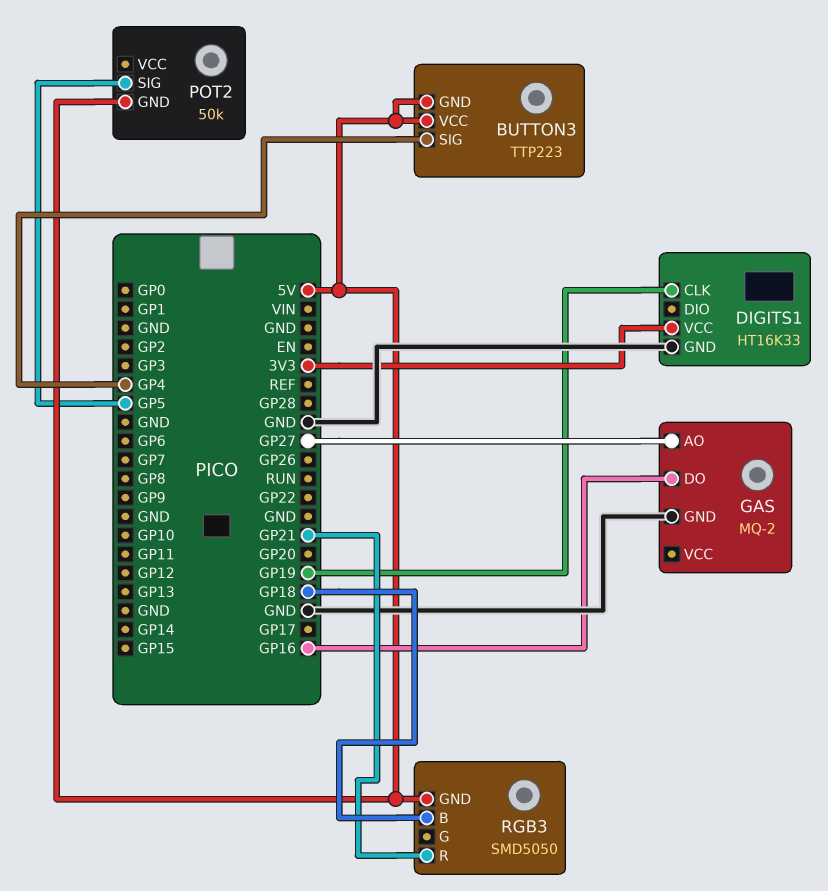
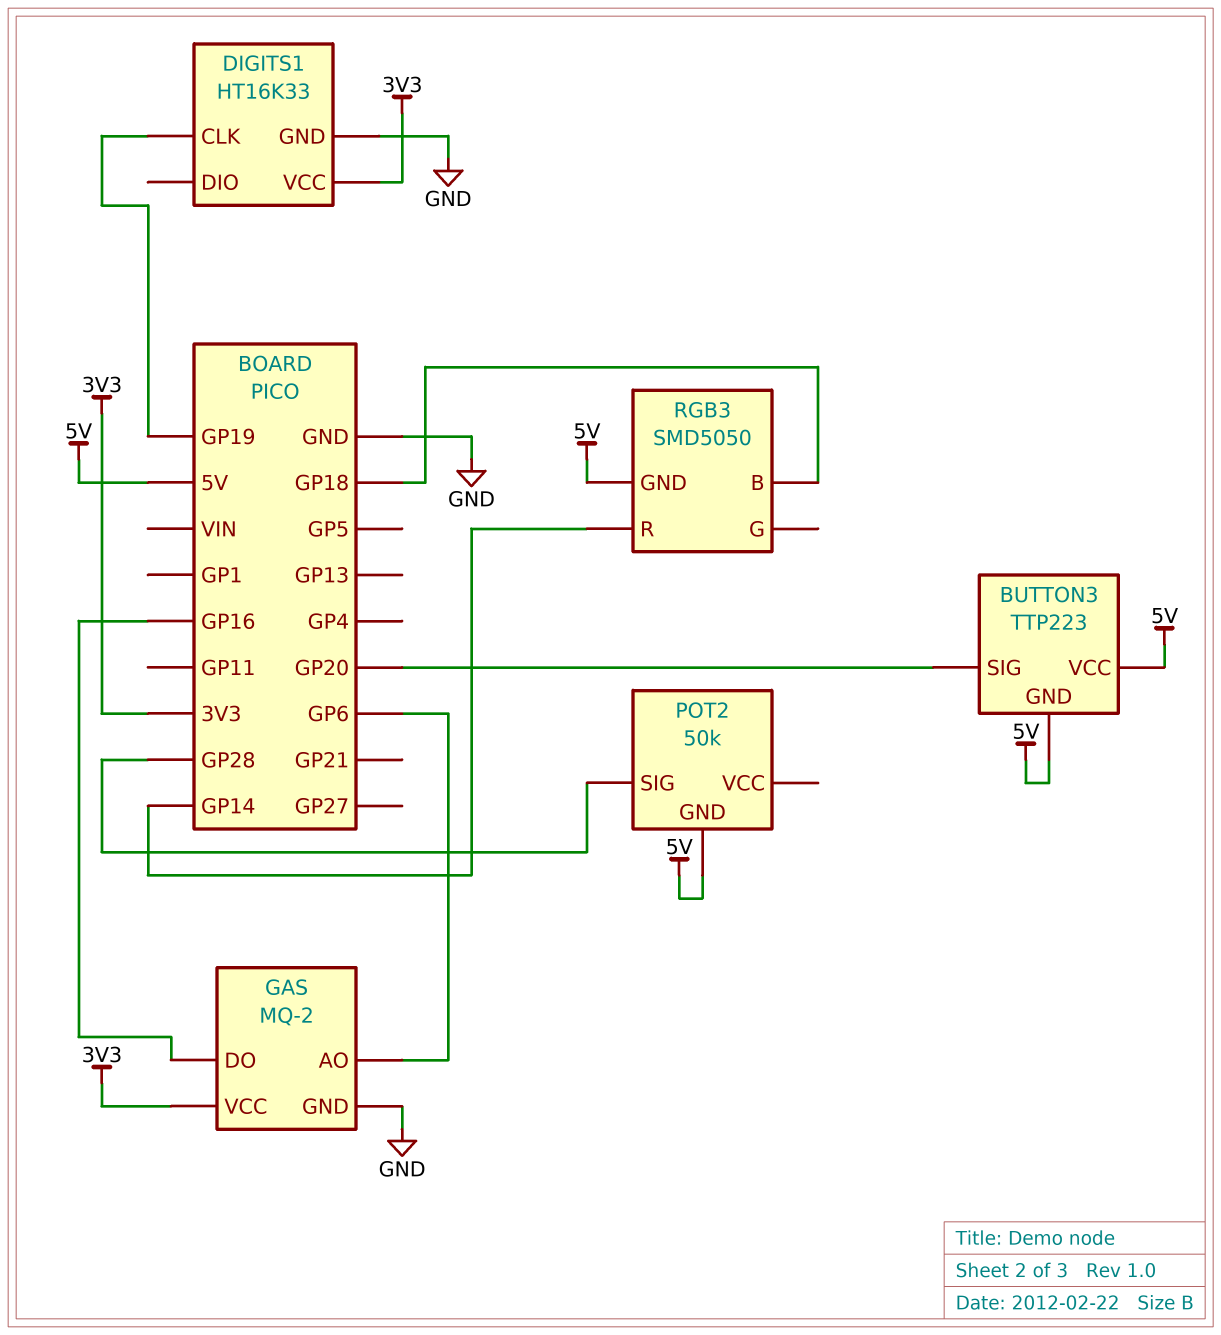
BUTTON3 pin SIG: GP4 -> GP20
GAS pin AO: GP27 -> GP6
GAS pin VCC: none -> 3V3
POT2 pin SIG: GP5 -> GP28
RGB3 pin R: GP21 -> GP14

